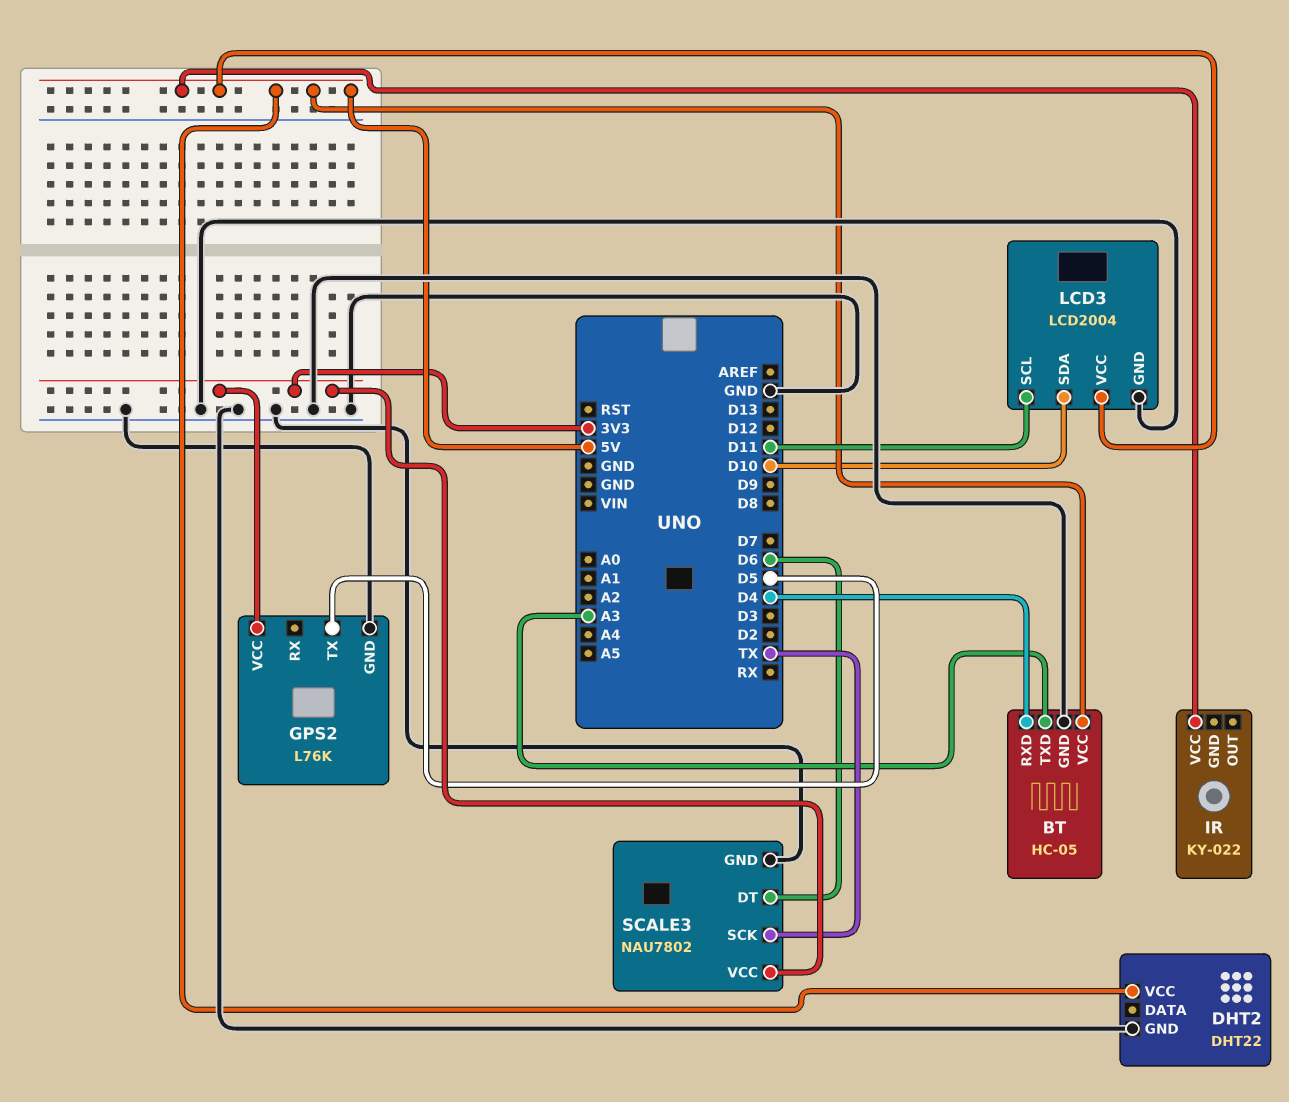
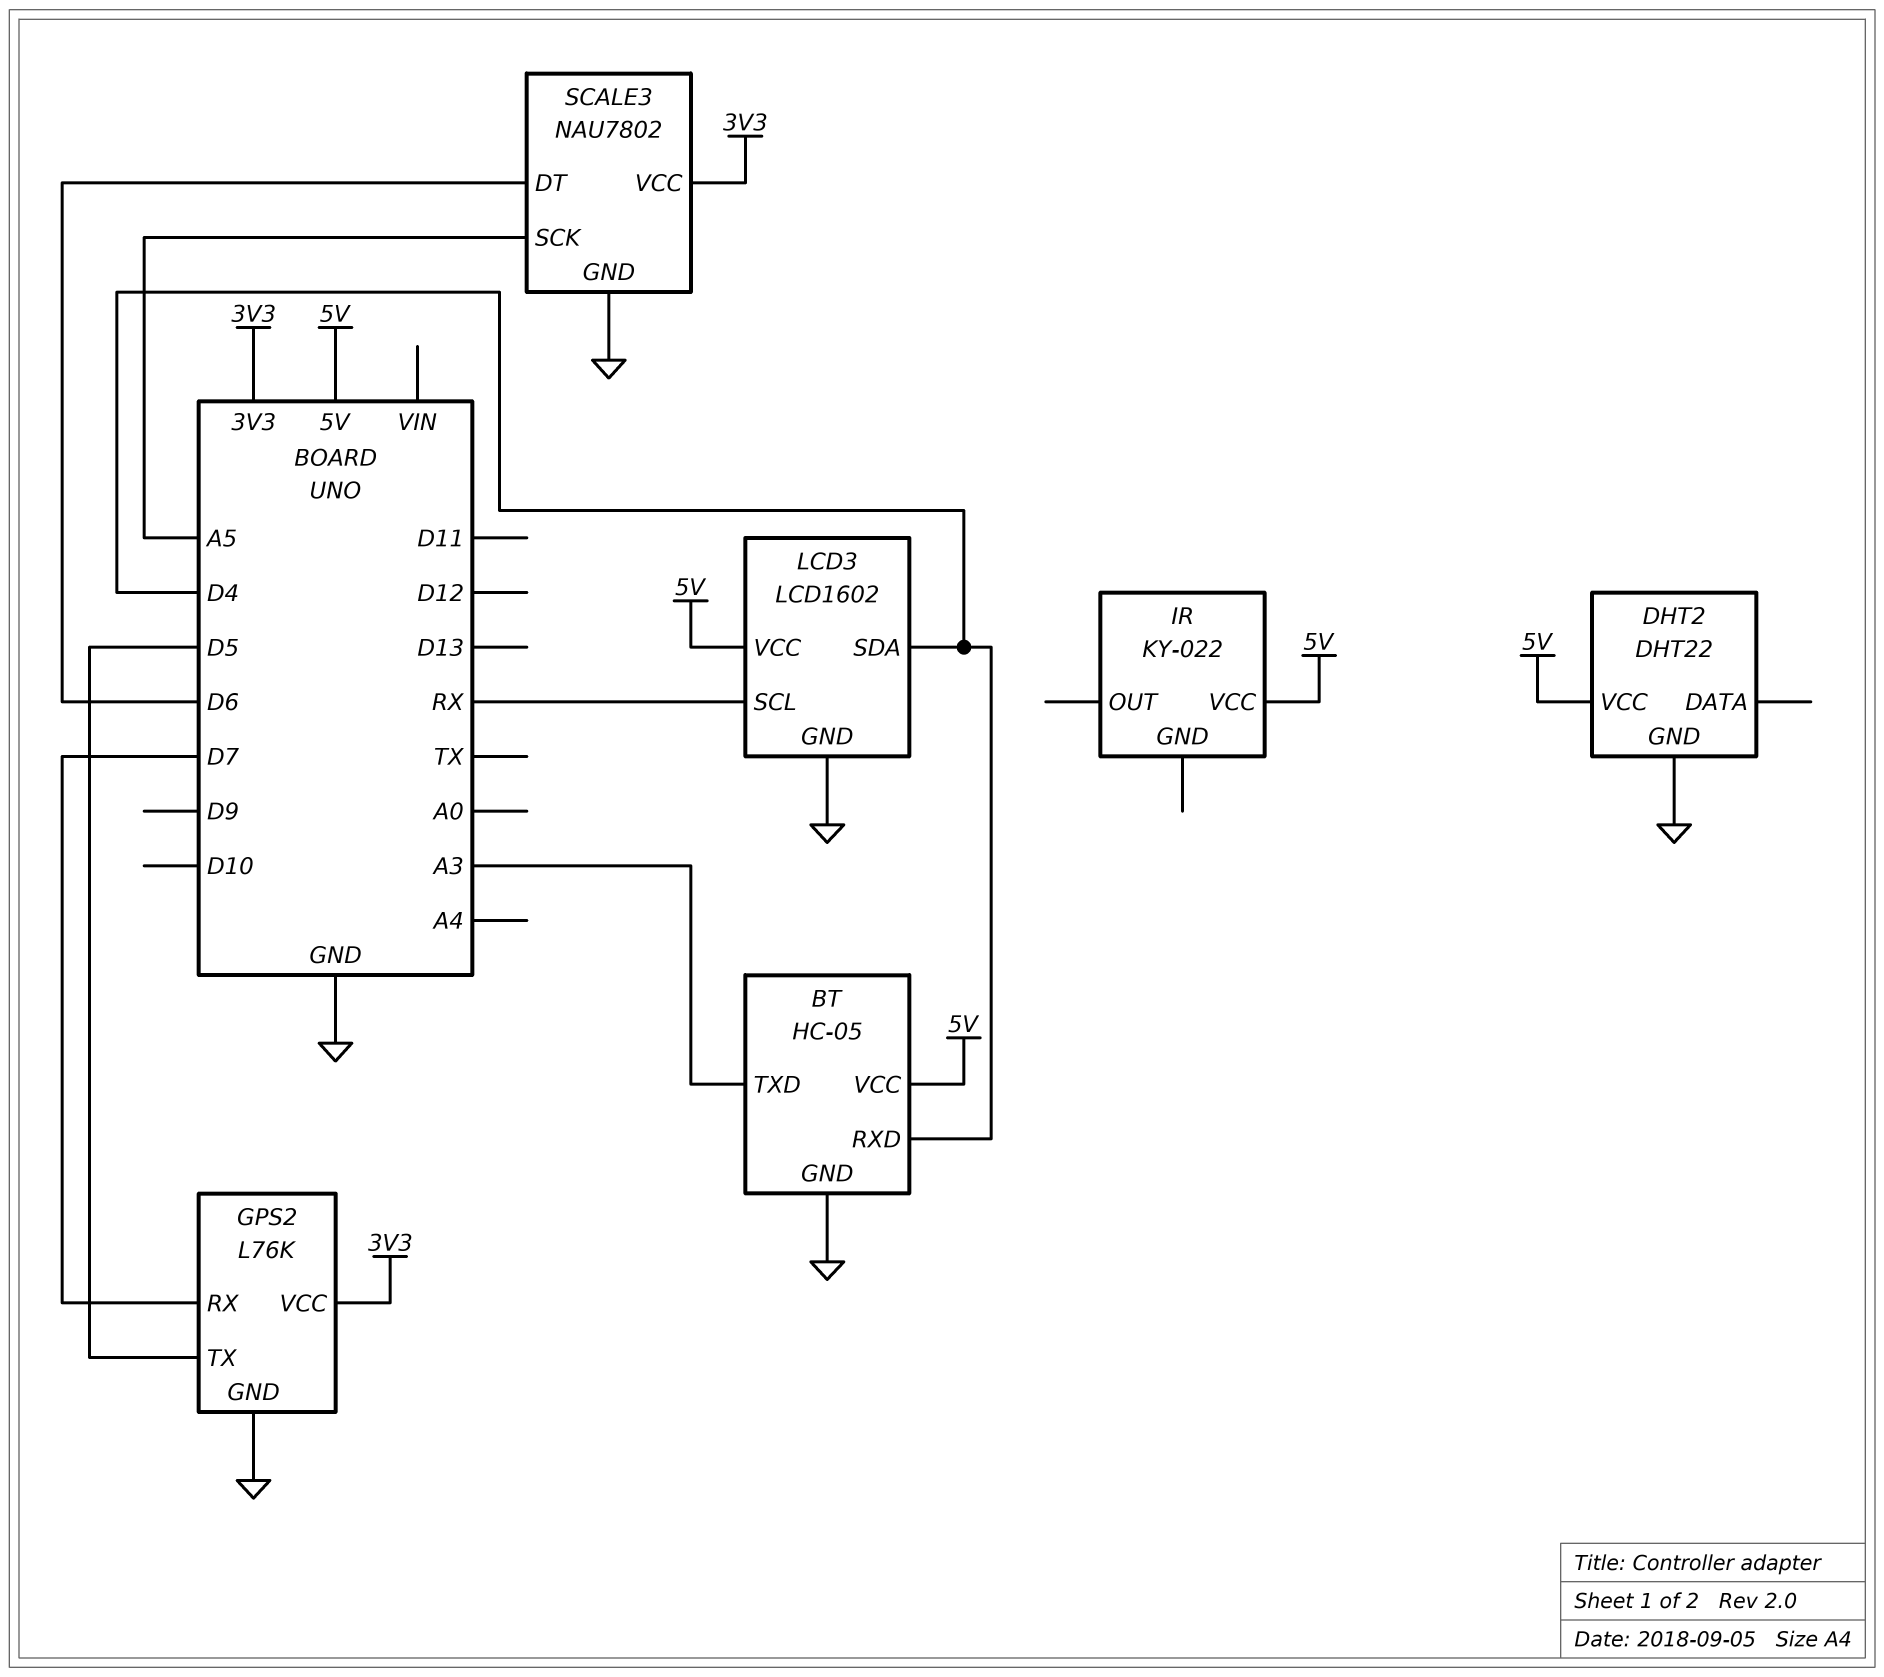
GPS2 pin RX: none -> D7
LCD3: LCD2004 -> LCD1602
LCD3 pin SCL: D11 -> RX
LCD3 pin SDA: D10 -> D4
SCALE3 pin SCK: TX -> A5

